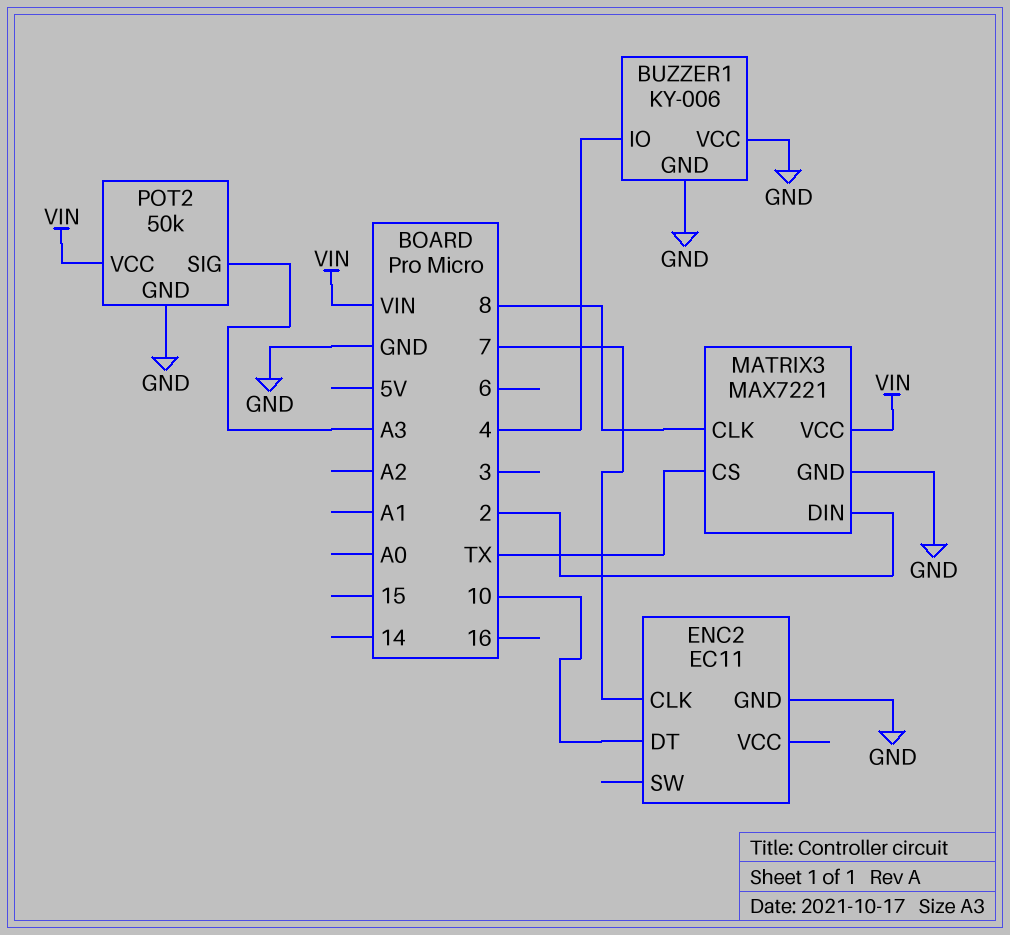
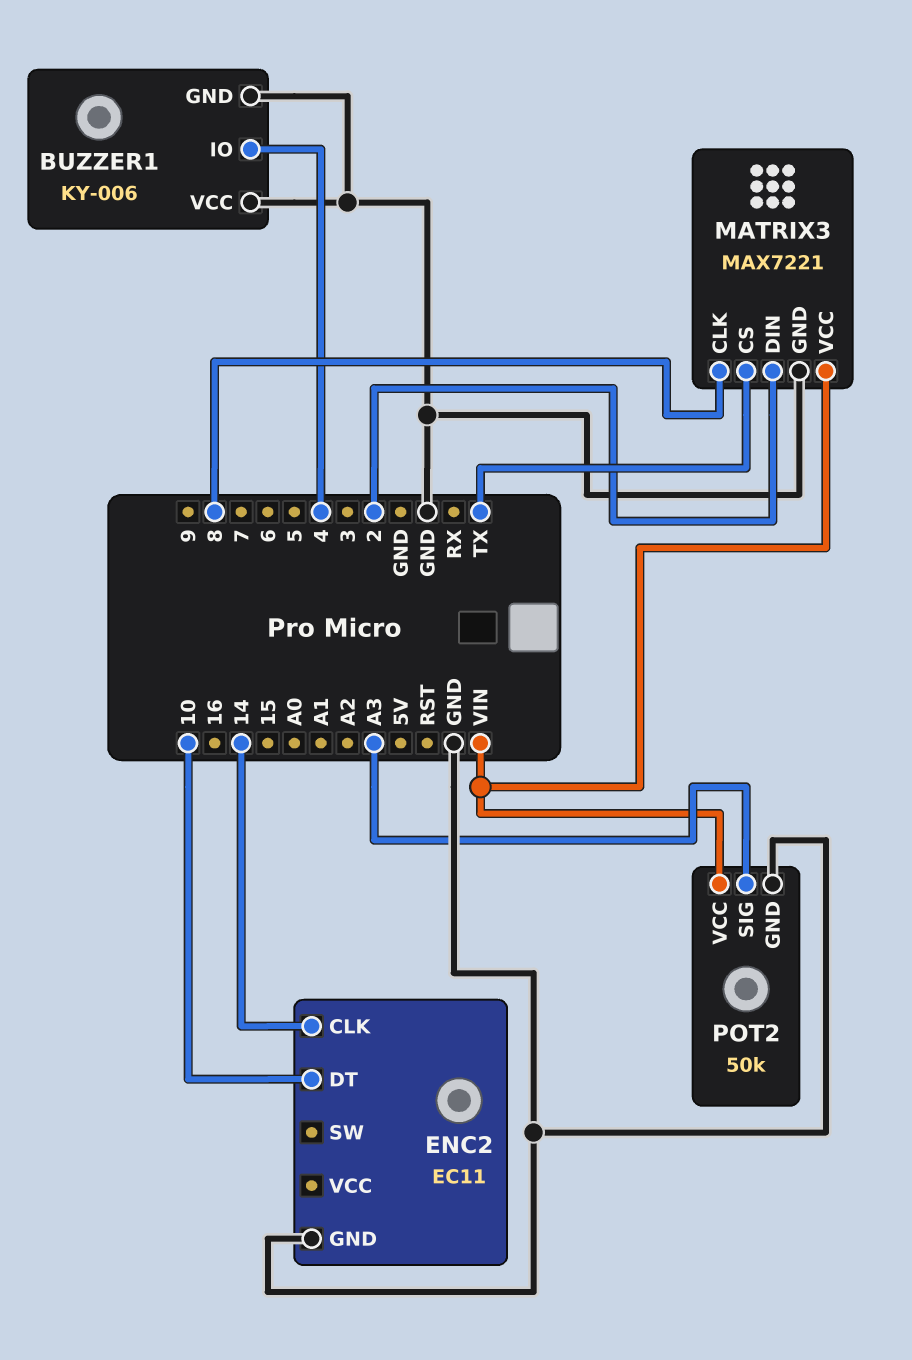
ENC2 pin CLK: 7 -> 14

